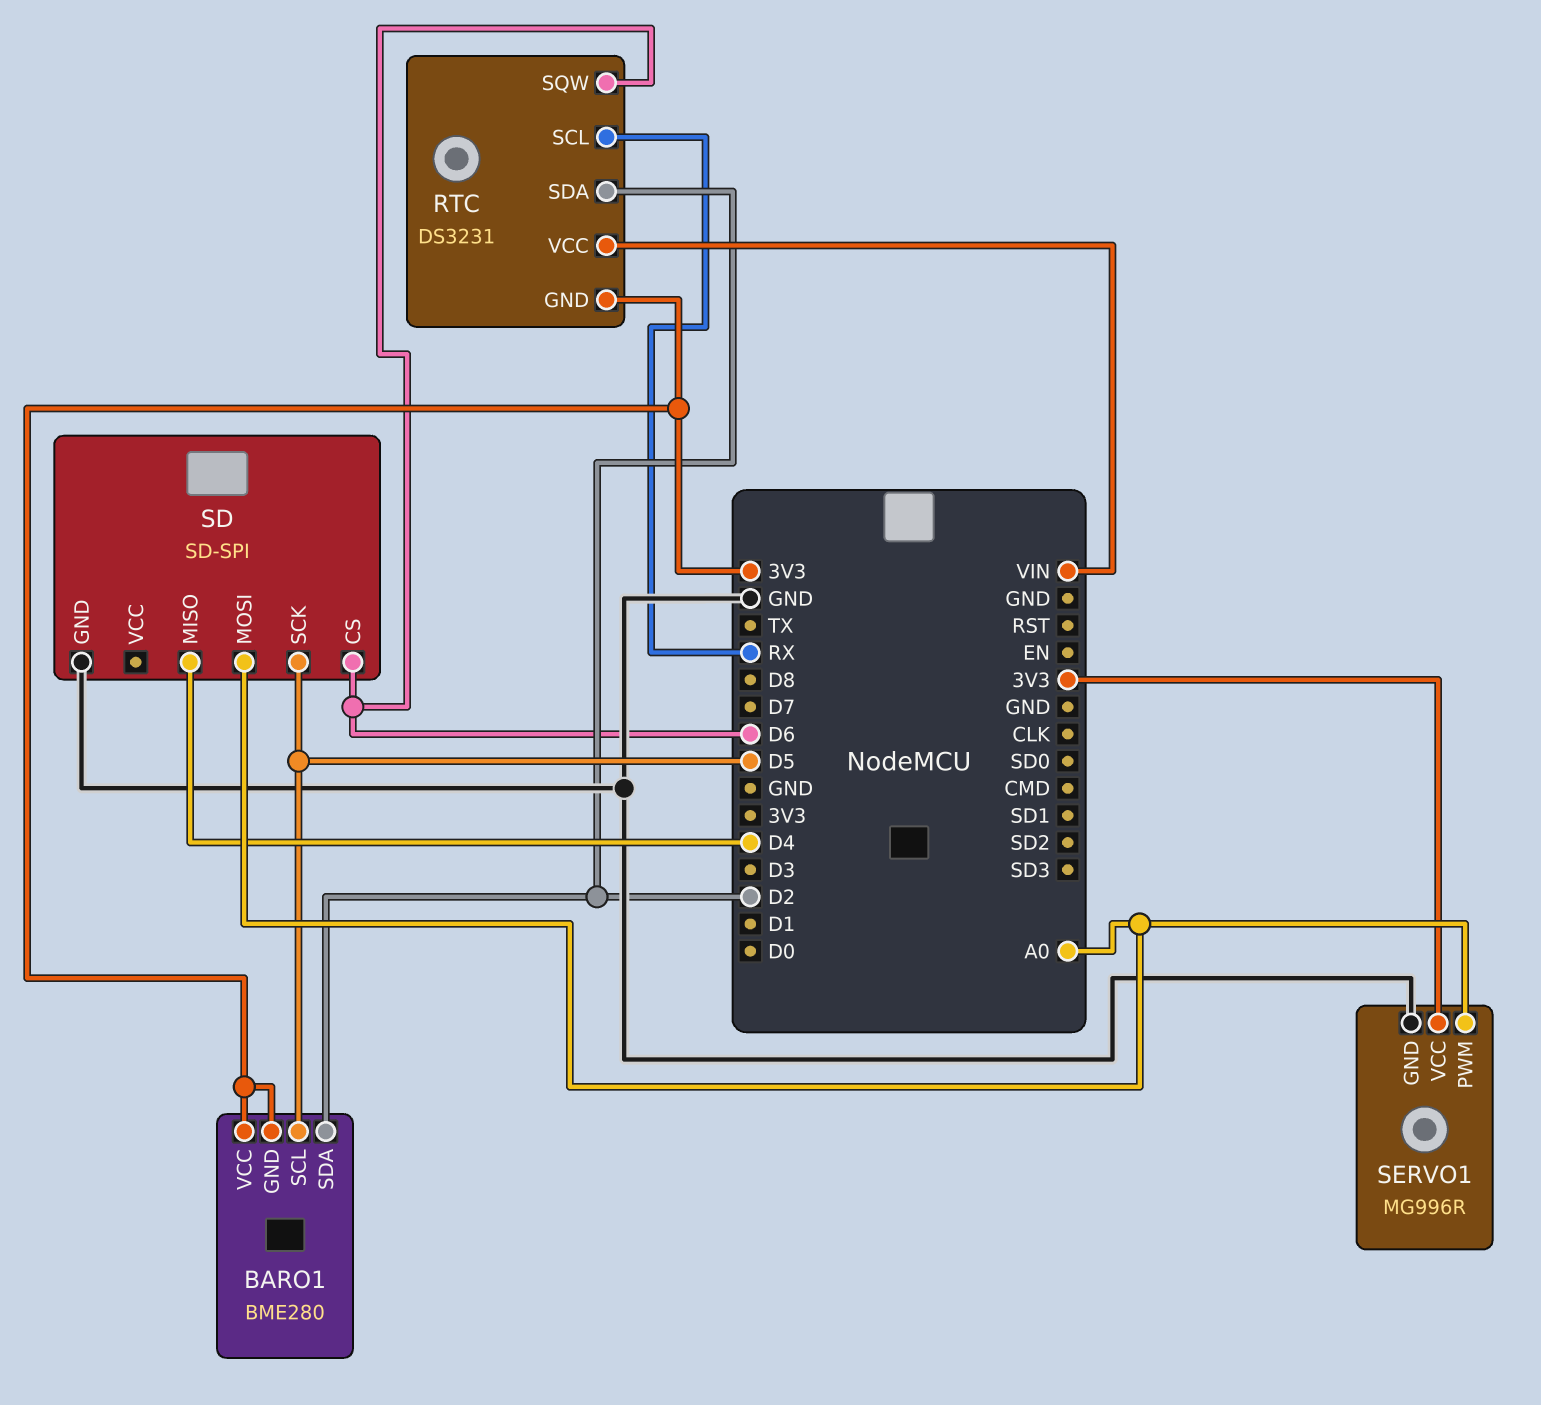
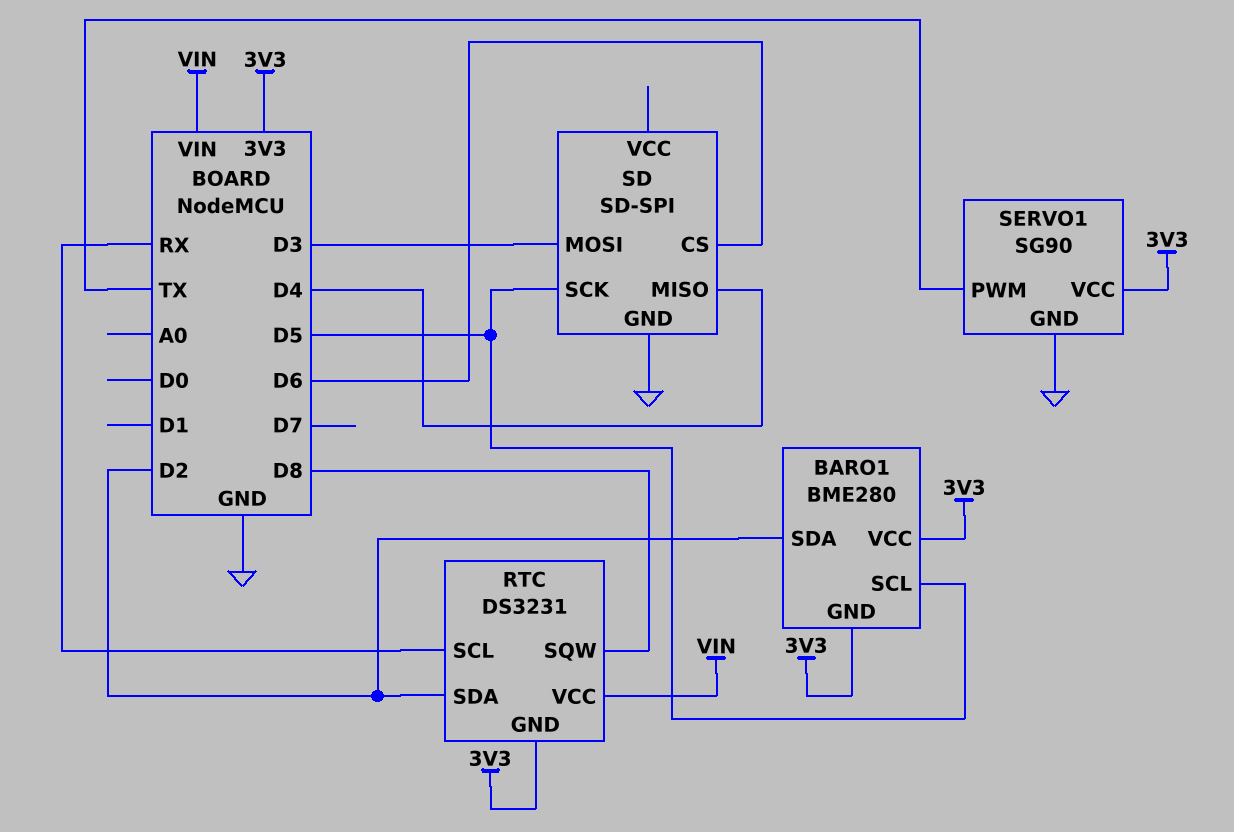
RTC pin SQW: D6 -> D8
SD pin MOSI: A0 -> D3
SERVO1: MG996R -> SG90
SERVO1 pin PWM: A0 -> TX

